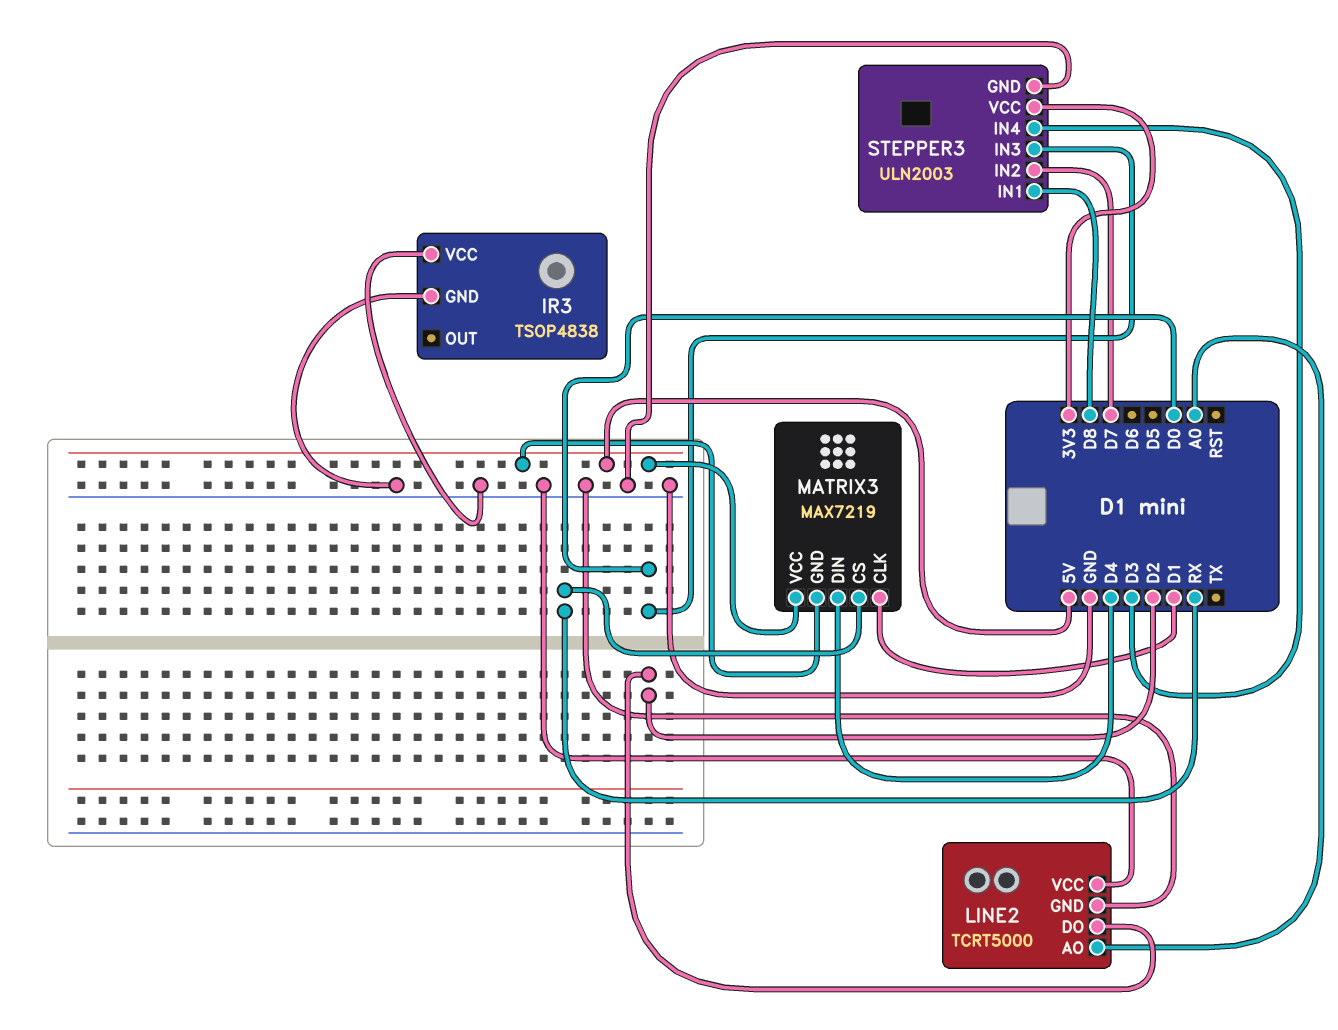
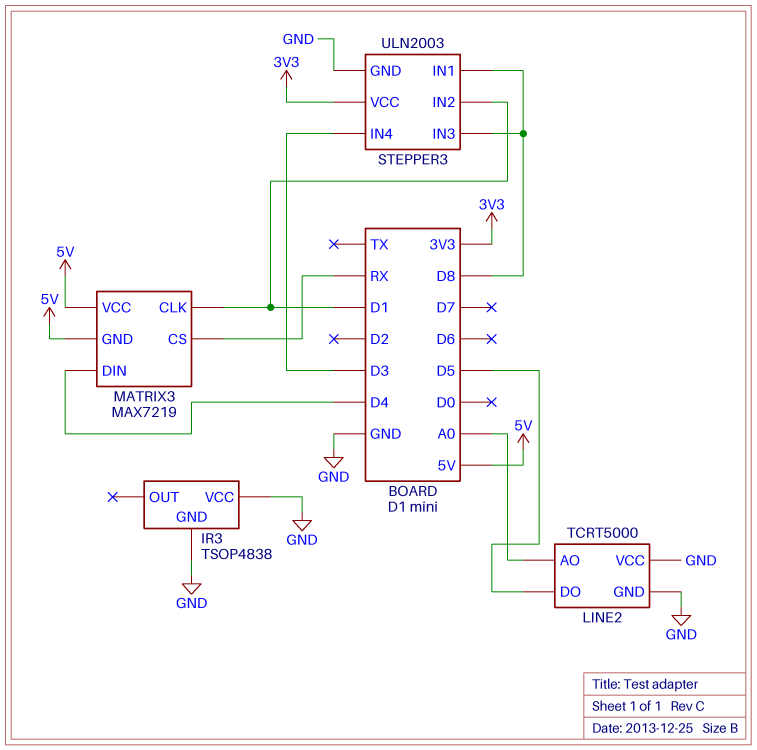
LINE2 pin DO: D2 -> D5
STEPPER3 pin IN2: D7 -> D1
STEPPER3 pin IN3: D0 -> D8

